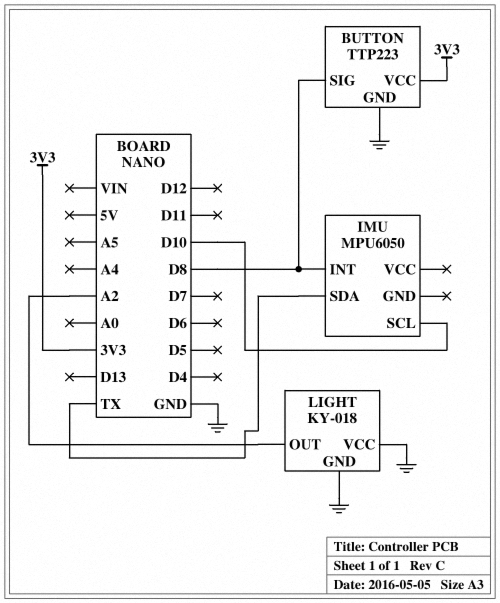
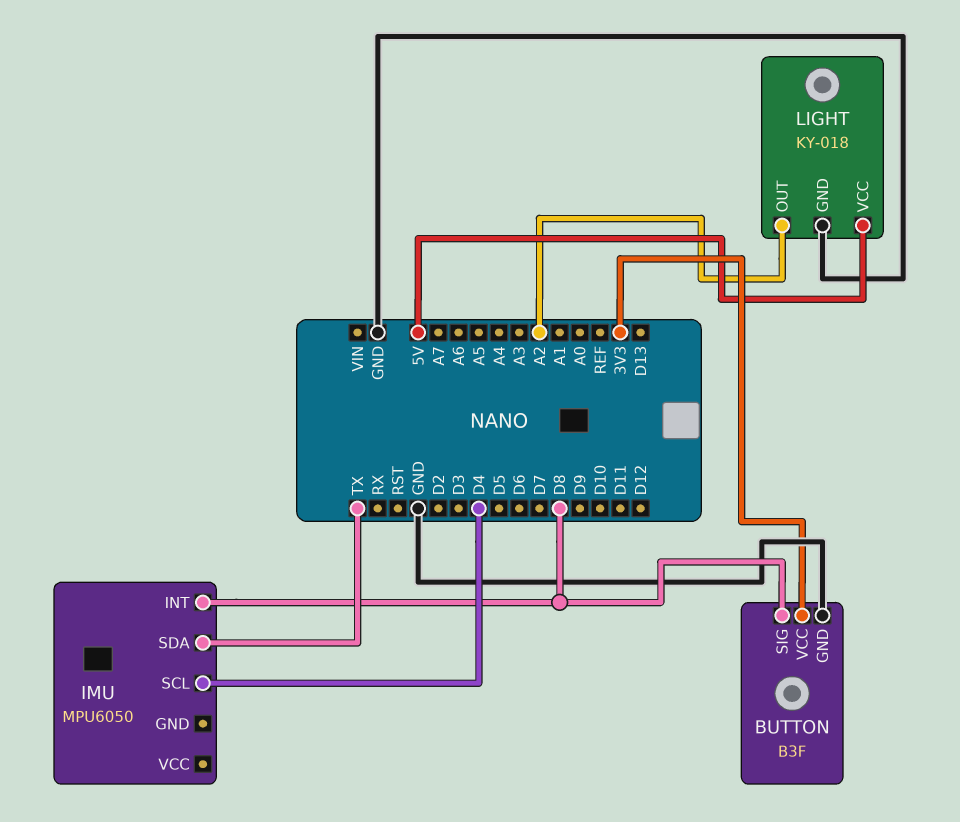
BUTTON: TTP223 -> B3F
IMU pin SCL: D10 -> D4
LIGHT pin VCC: GND -> 5V

